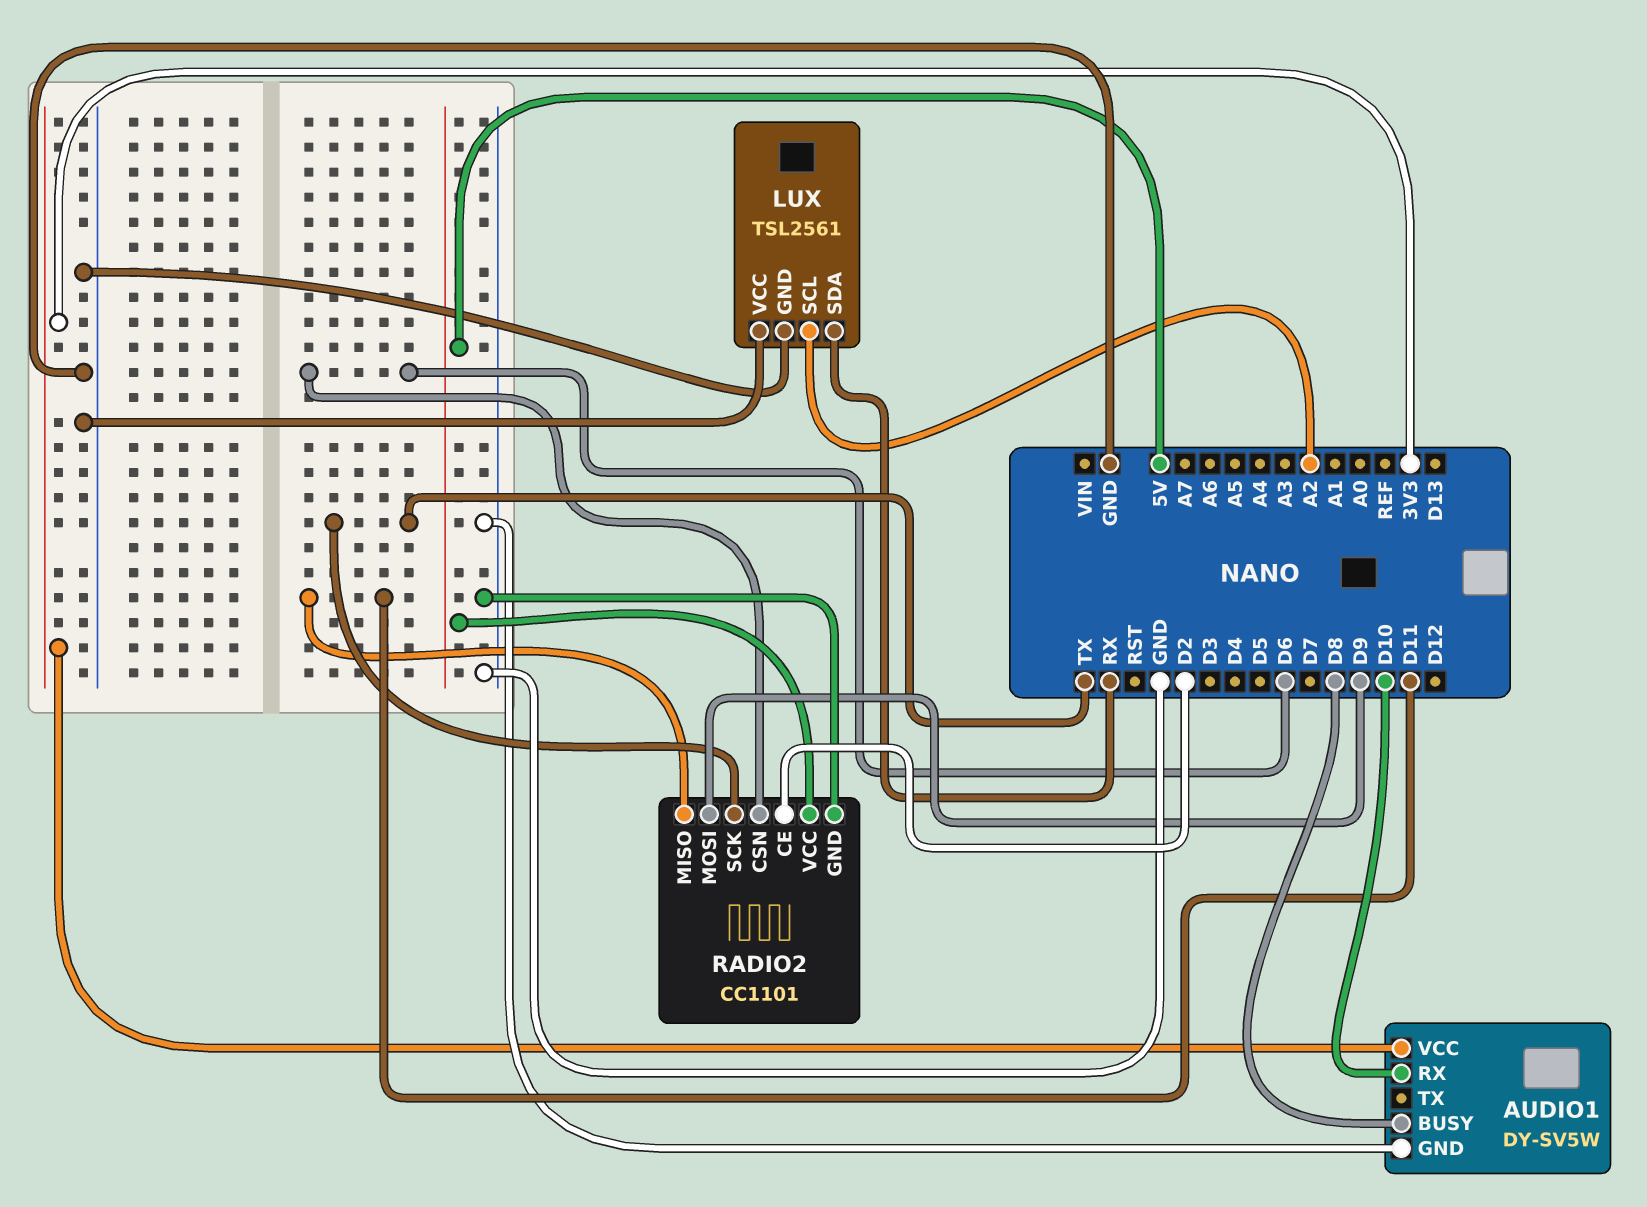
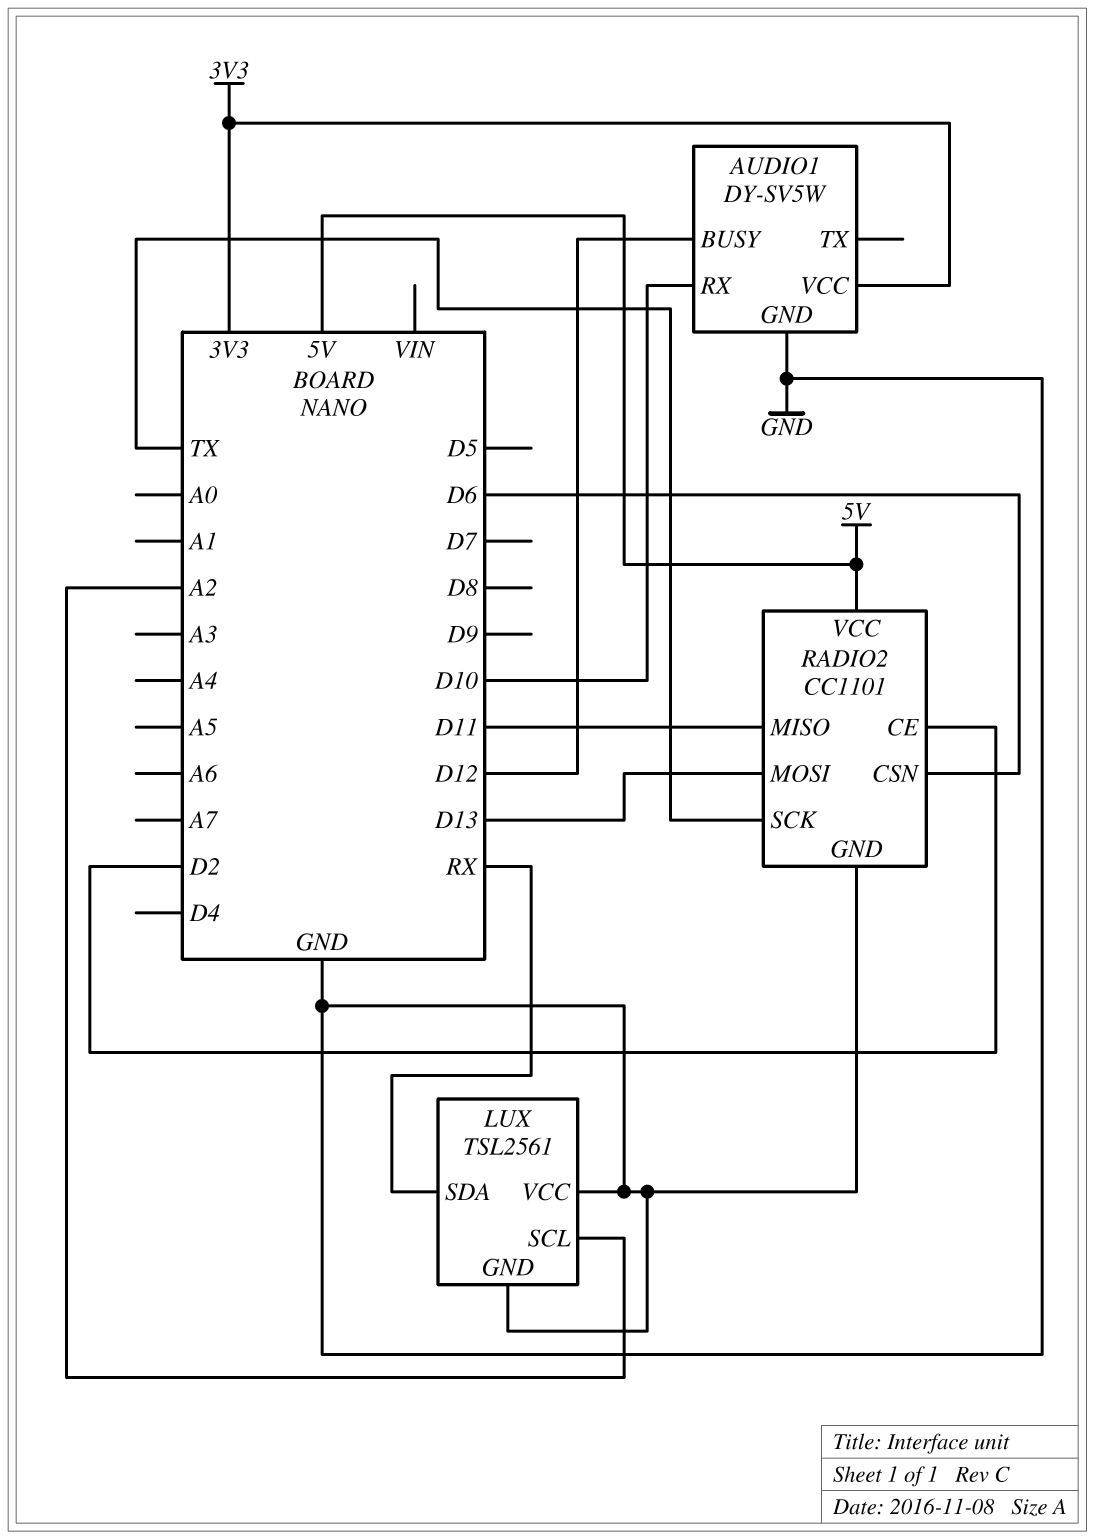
AUDIO1 pin BUSY: D8 -> D12
RADIO2 pin MOSI: D9 -> D13

